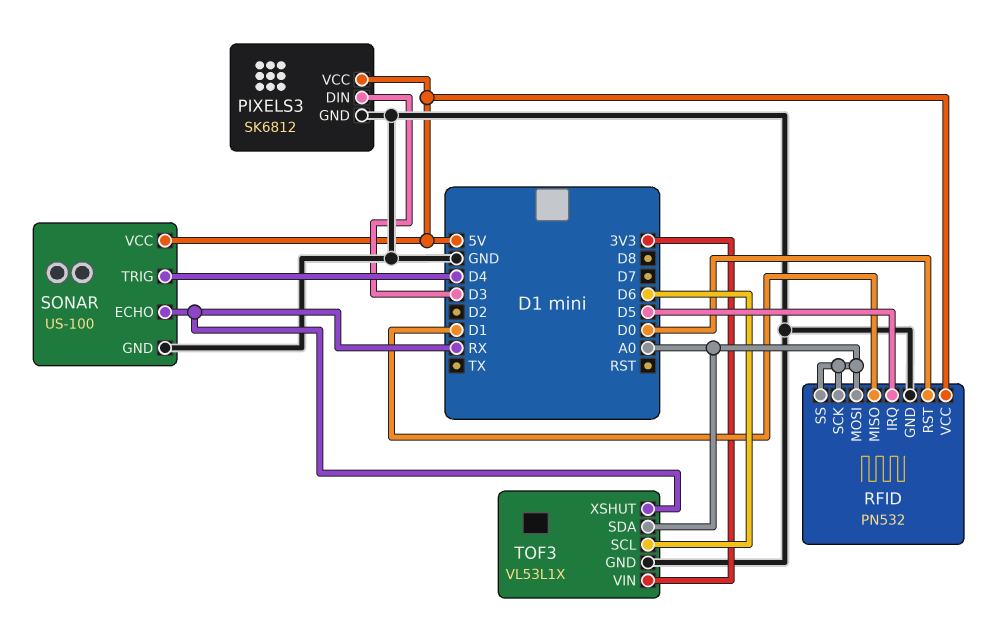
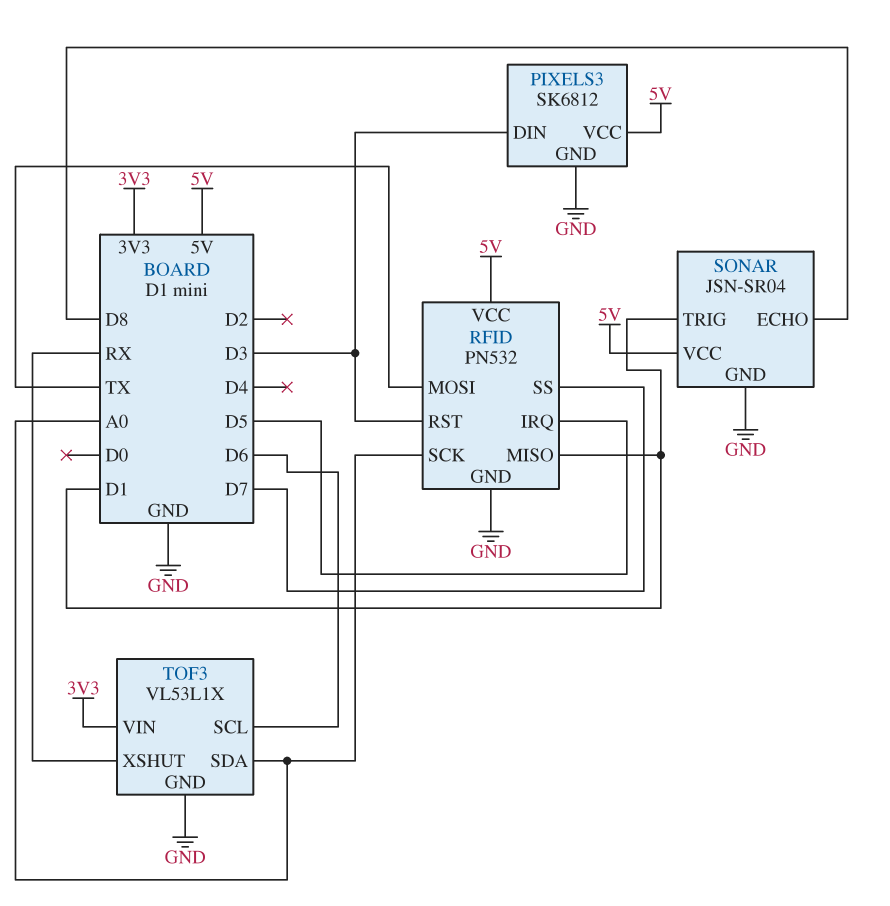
RFID pin MOSI: A0 -> TX
RFID pin RST: D0 -> D3
RFID pin SS: A0 -> D7
SONAR: US-100 -> JSN-SR04
SONAR pin ECHO: RX -> D8
SONAR pin TRIG: D4 -> D1

